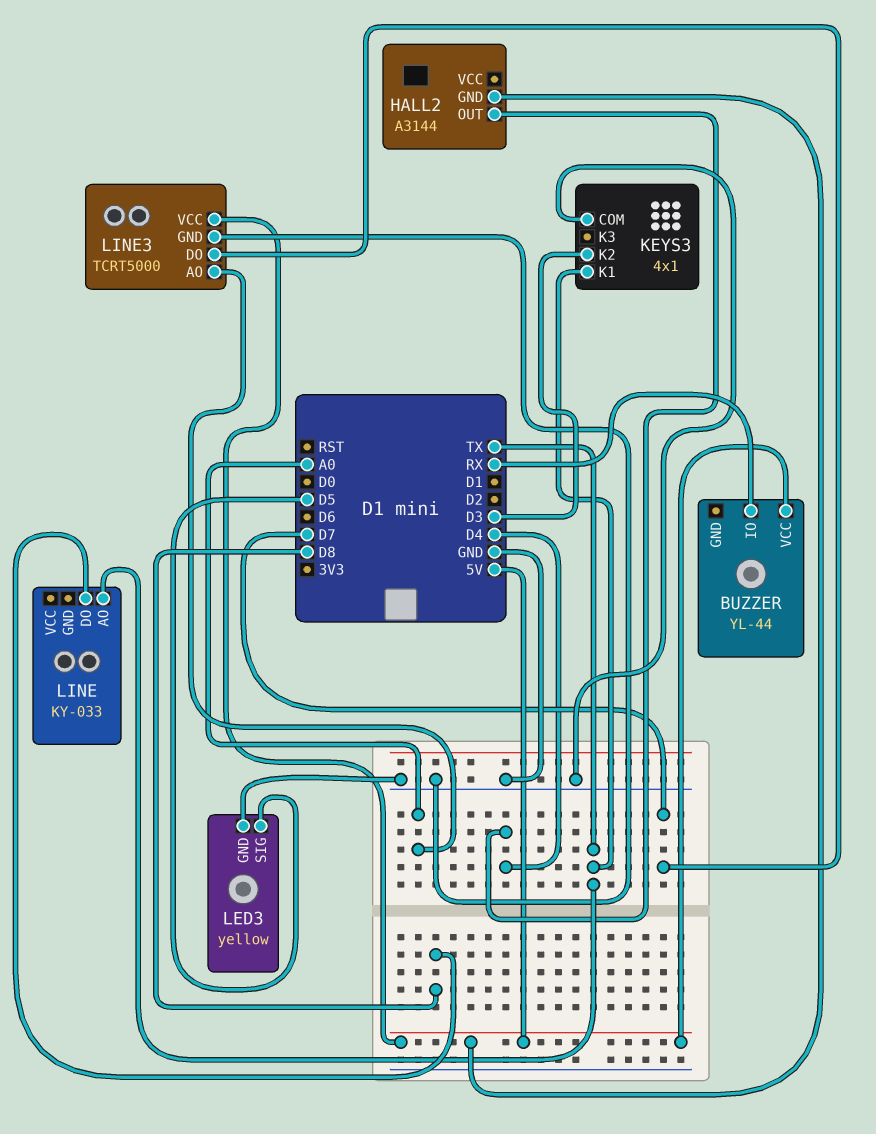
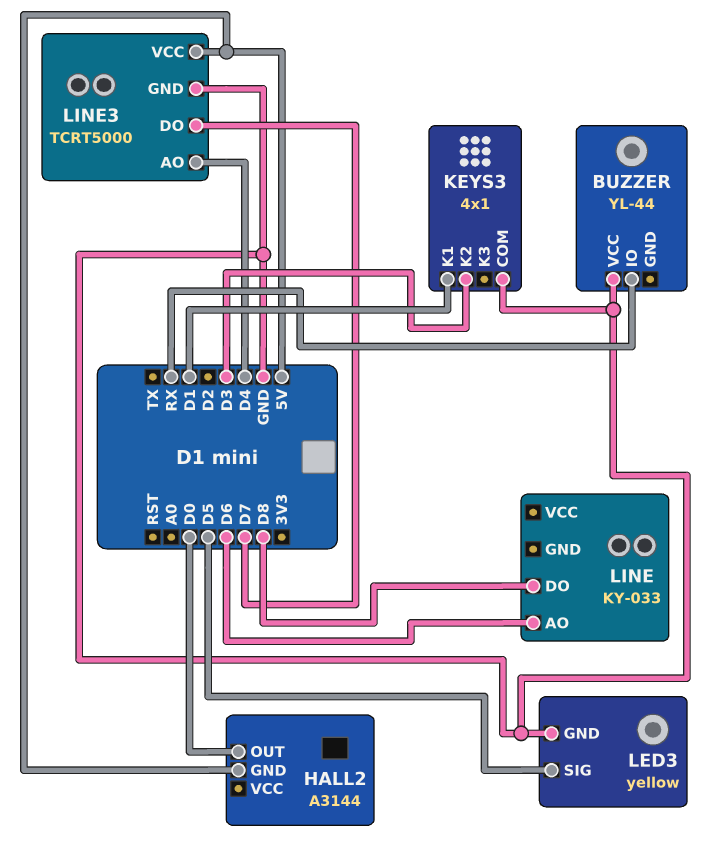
BUZZER pin VCC: 5V -> GND
HALL2 pin OUT: D4 -> D0
KEYS3 pin K1: TX -> D1
LINE pin AO: TX -> D6
LINE3 pin AO: A0 -> D4

